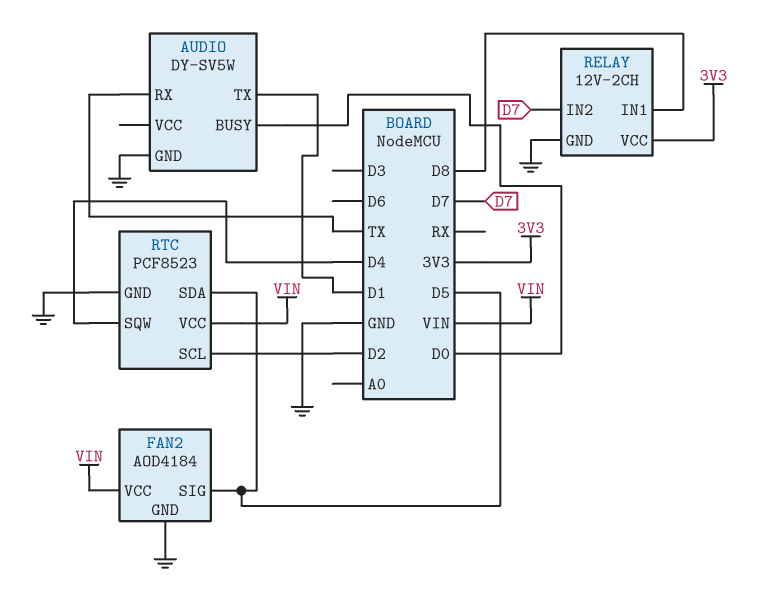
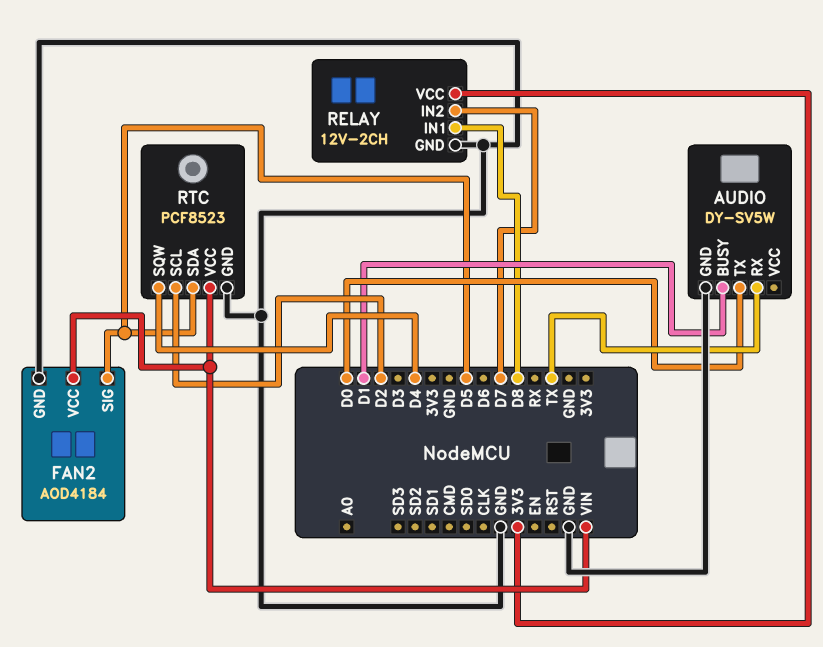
AUDIO pin BUSY: D0 -> D1
AUDIO pin TX: D1 -> D0

